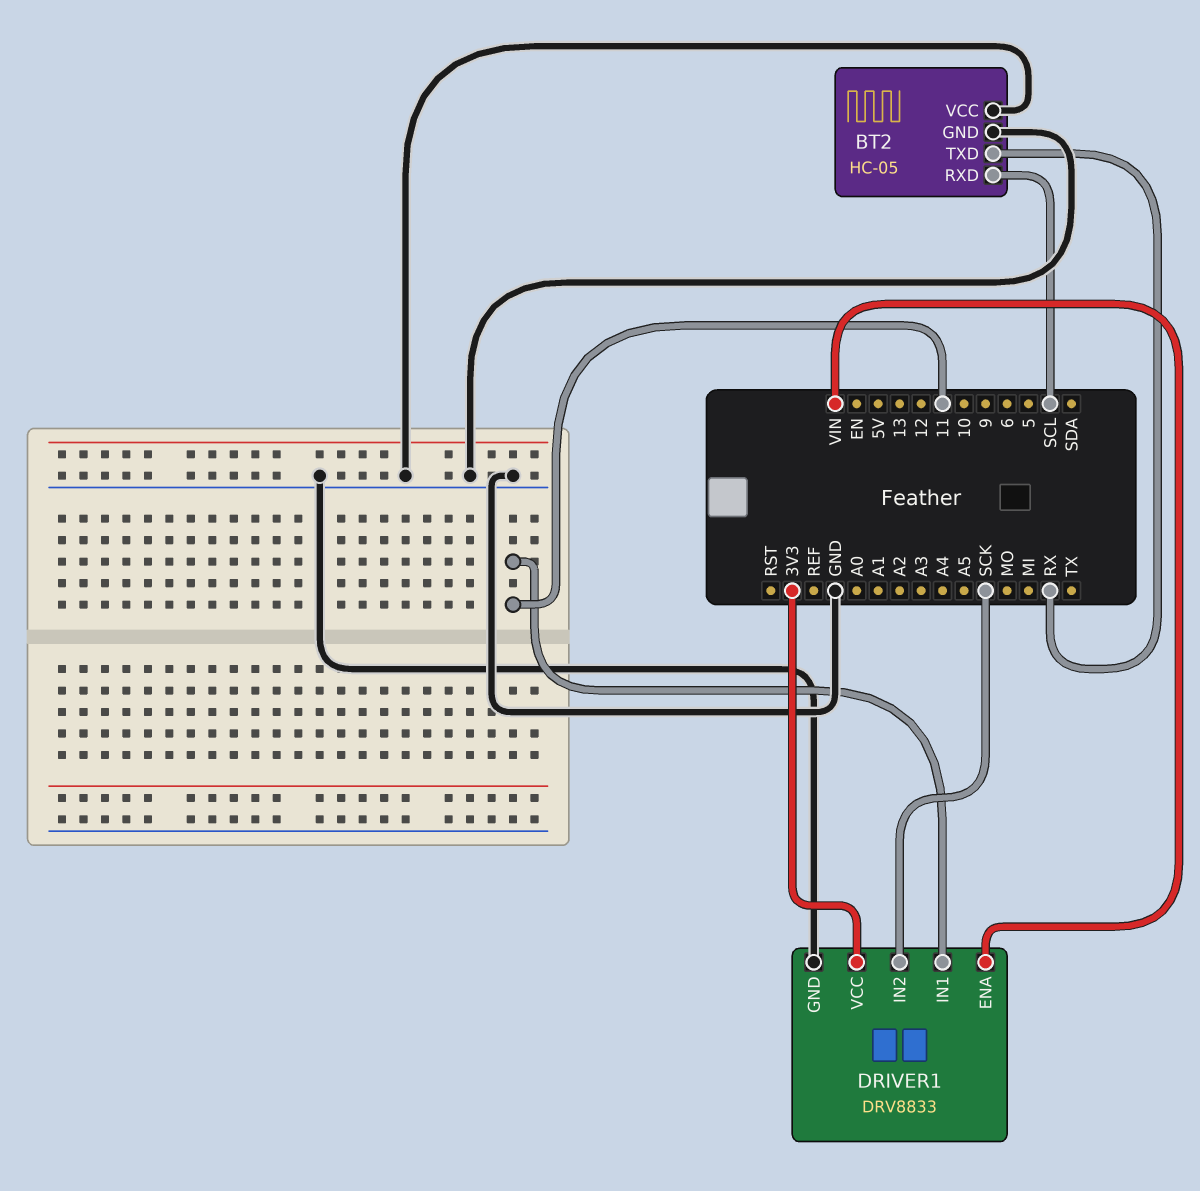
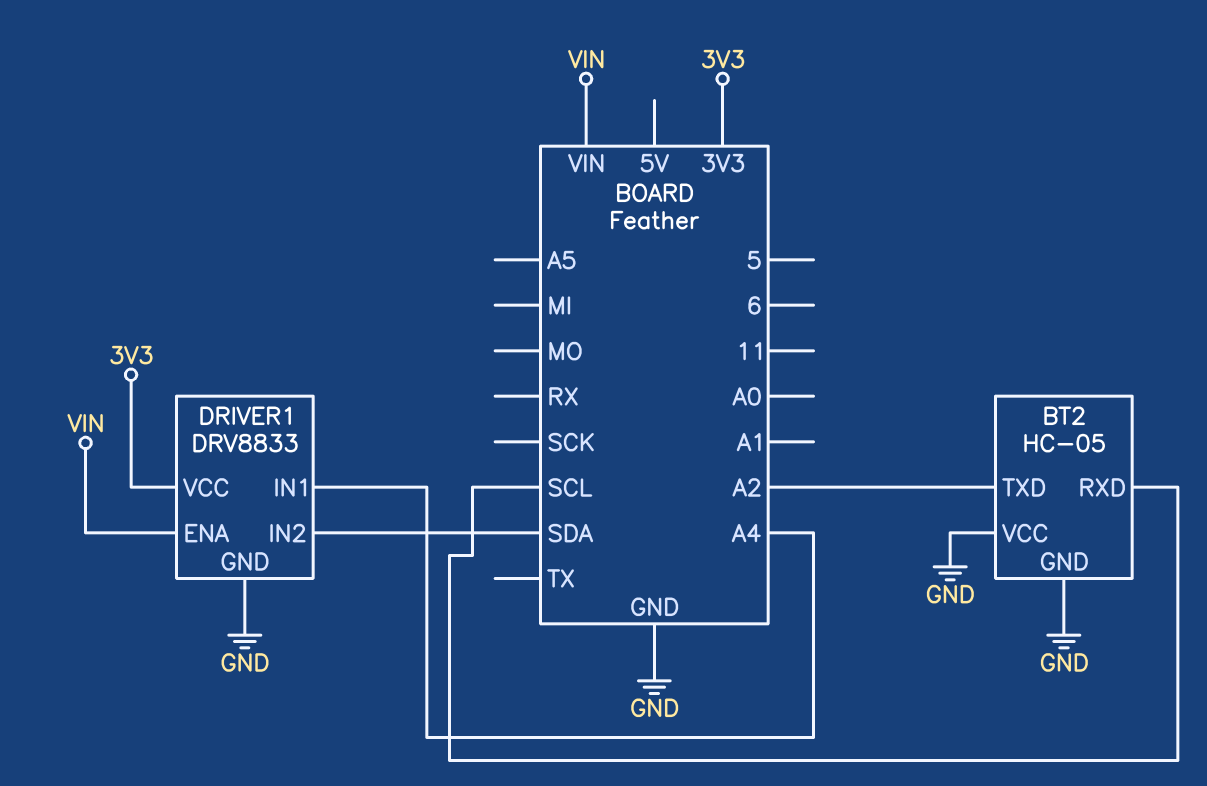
BT2 pin TXD: RX -> A2
DRIVER1 pin IN1: 11 -> A4
DRIVER1 pin IN2: SCK -> SDA

